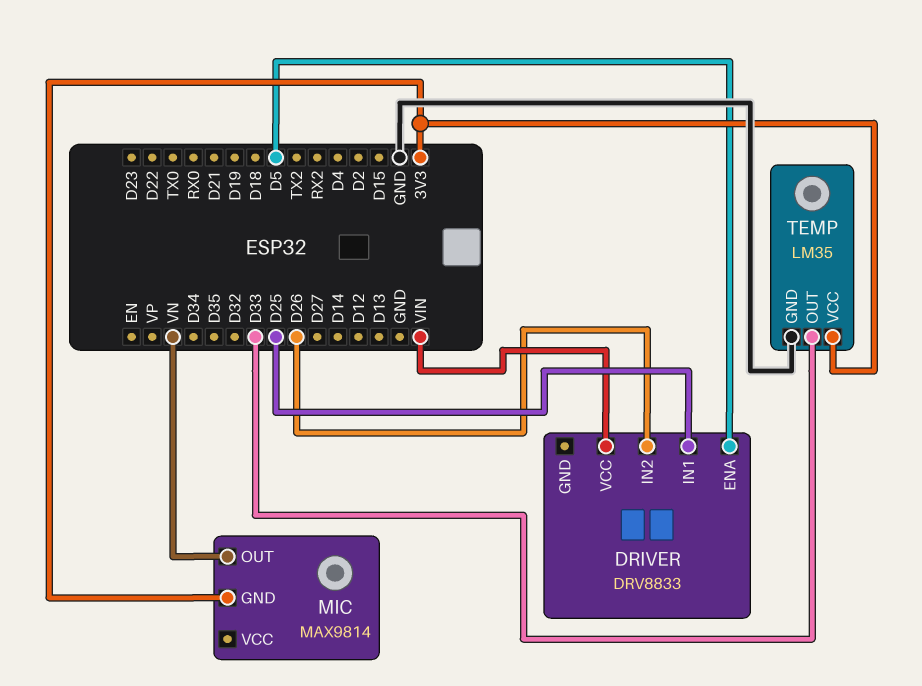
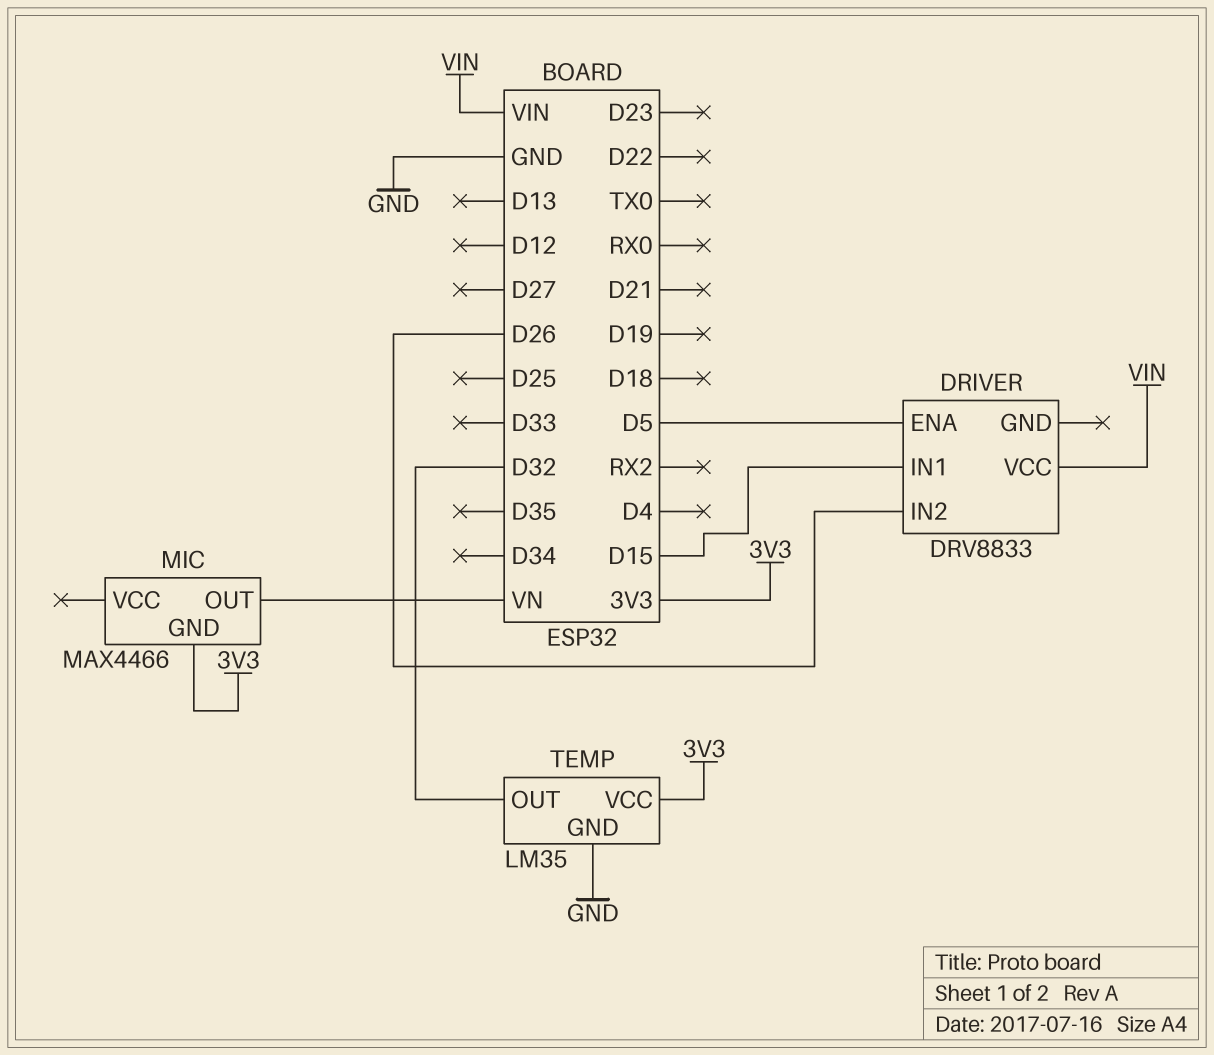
DRIVER pin IN1: D25 -> D15
MIC: MAX9814 -> MAX4466
TEMP pin OUT: D33 -> D32

